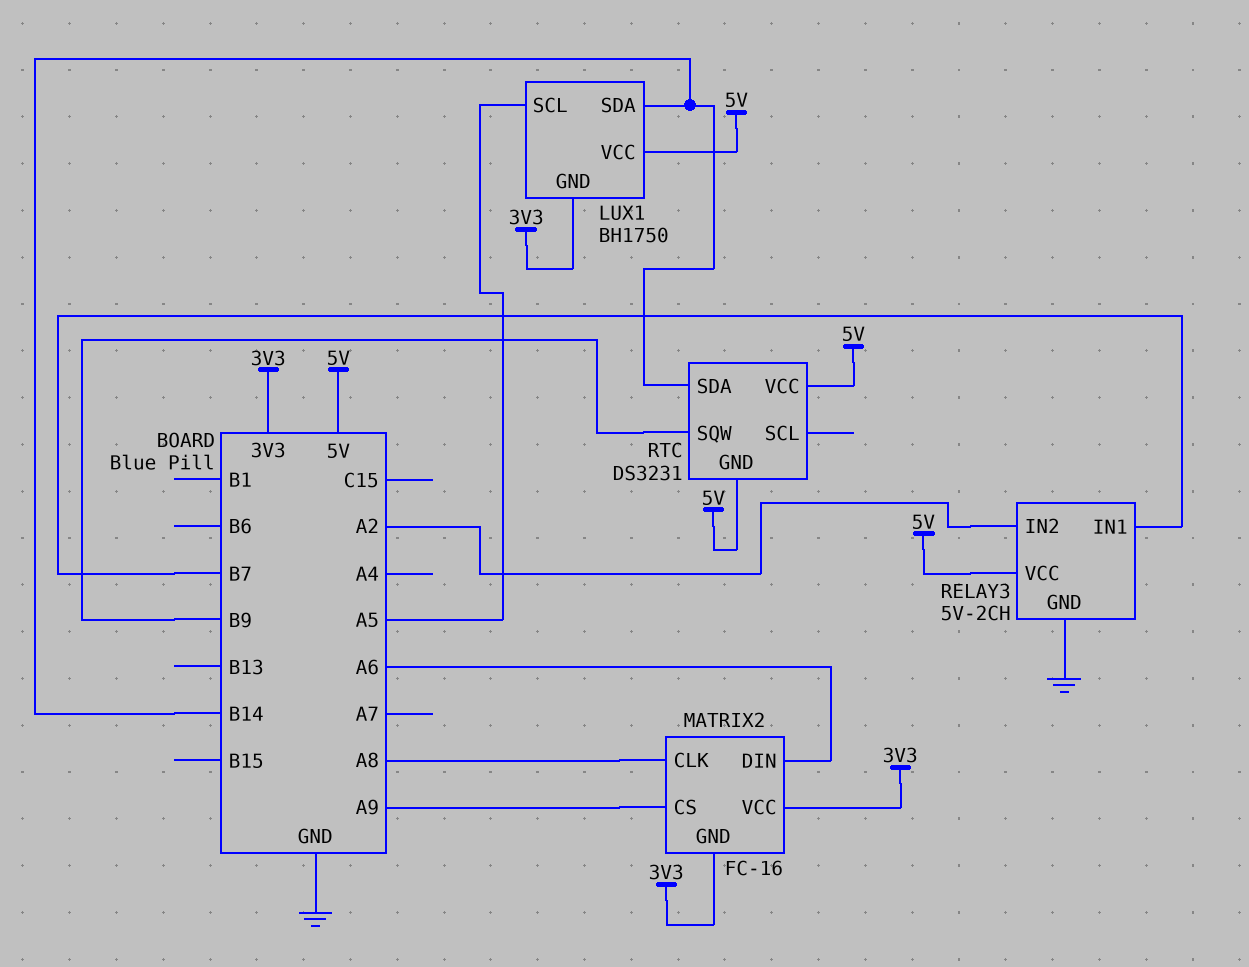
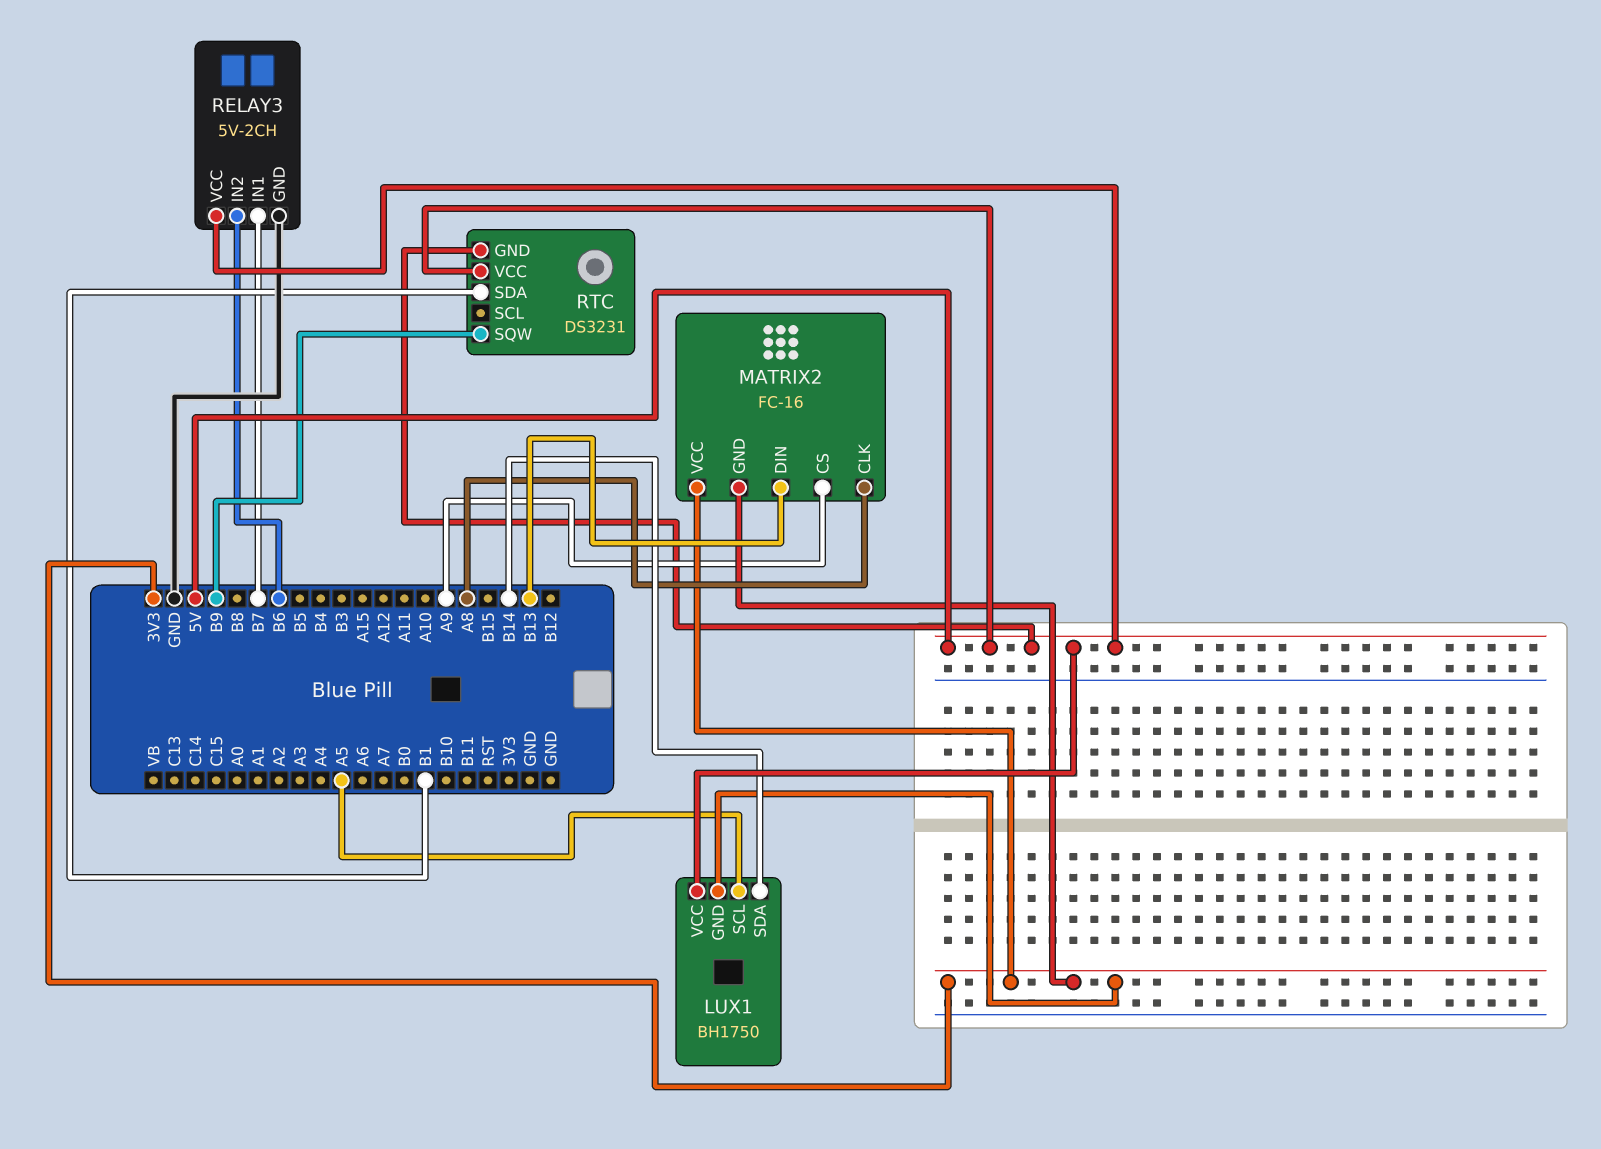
MATRIX2 pin DIN: A6 -> B13
RELAY3 pin IN2: A2 -> B6
RTC pin SDA: B14 -> B1

